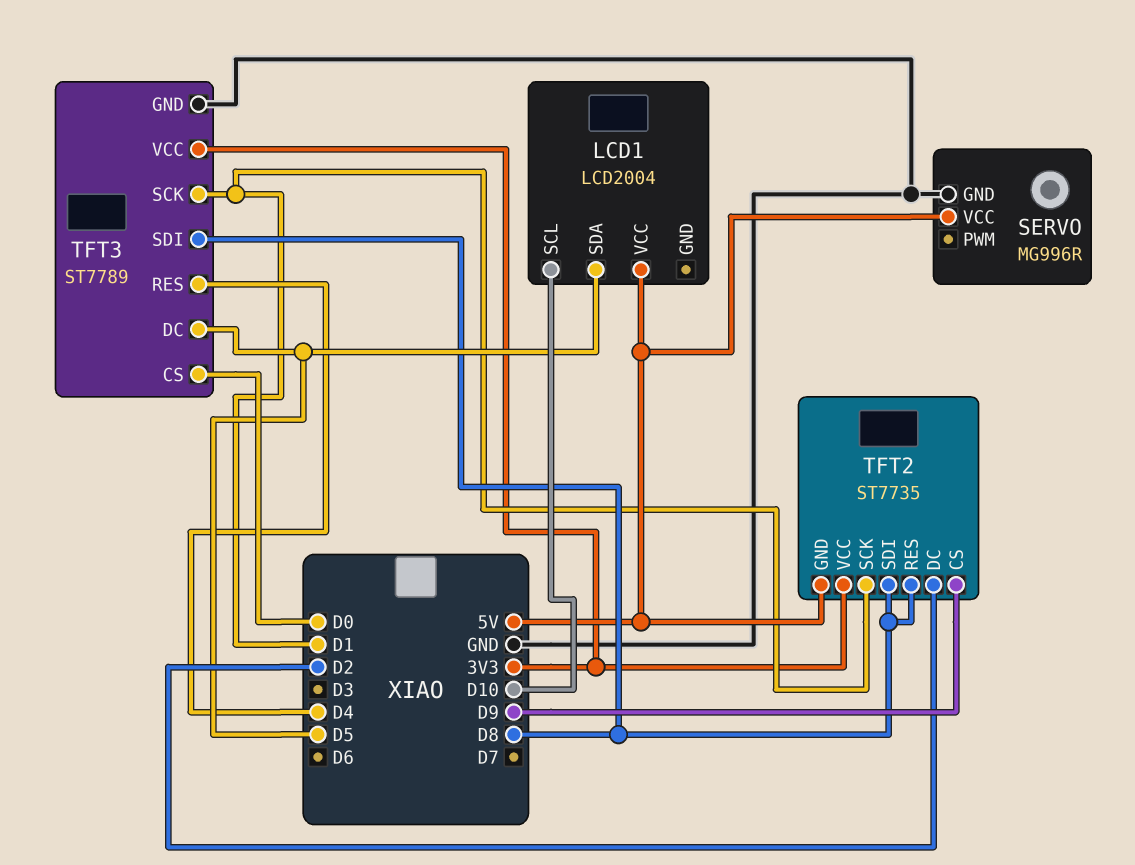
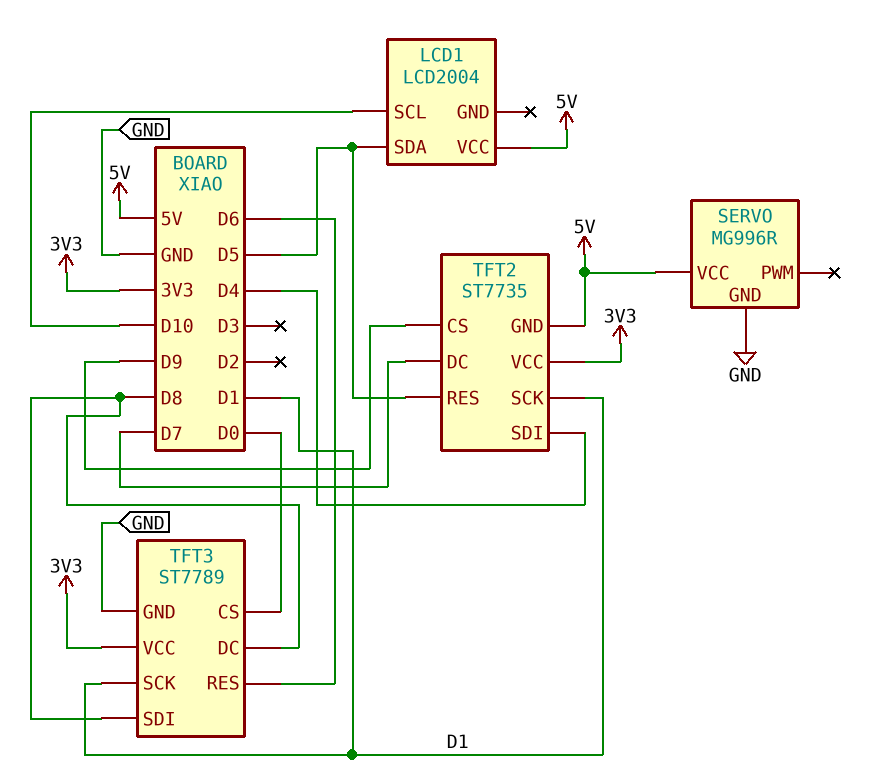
TFT2 pin DC: D2 -> D7
TFT2 pin RES: D8 -> D5
TFT2 pin SDI: D8 -> D4
TFT3 pin DC: D5 -> D8
TFT3 pin RES: D4 -> D6

